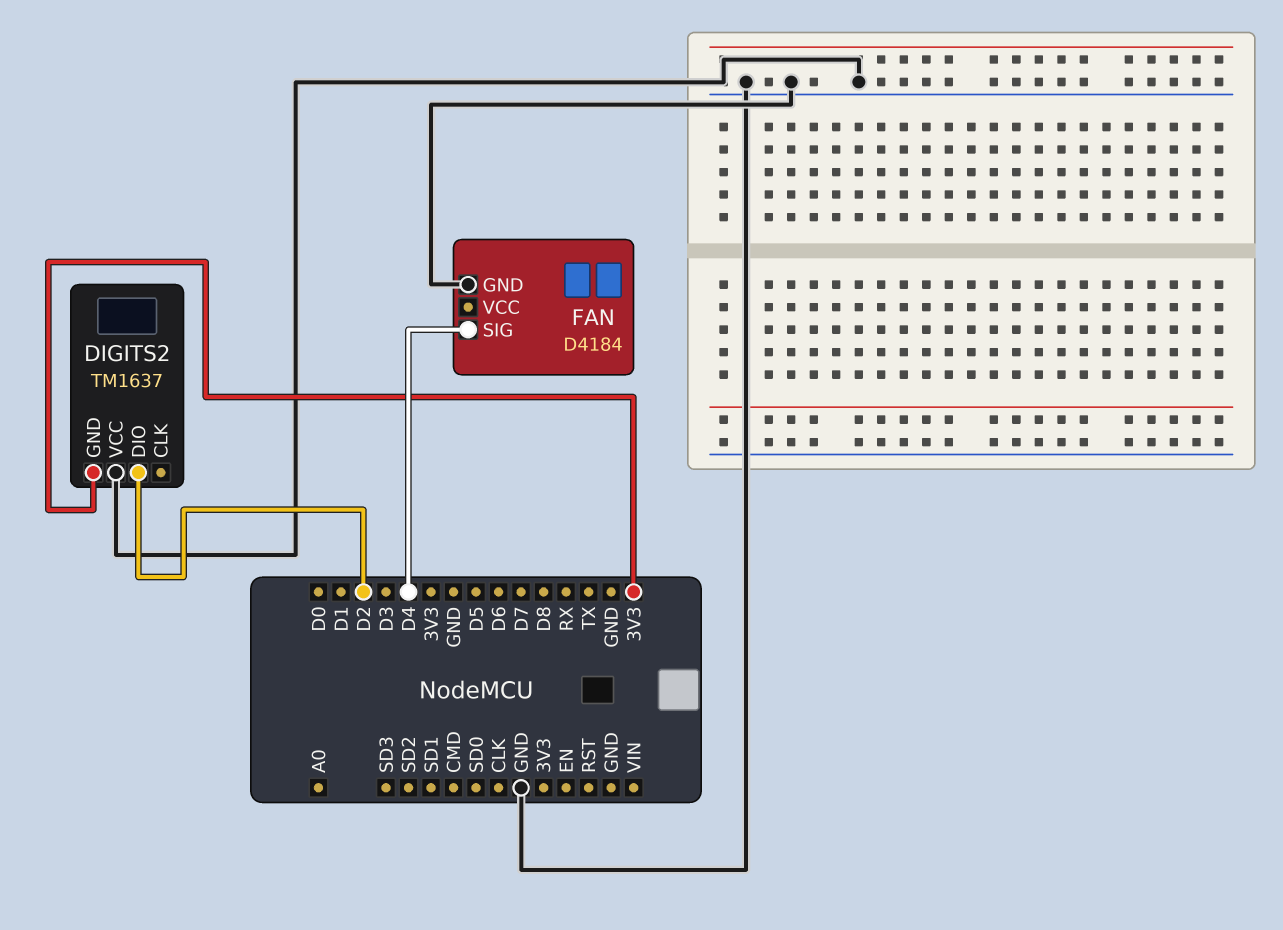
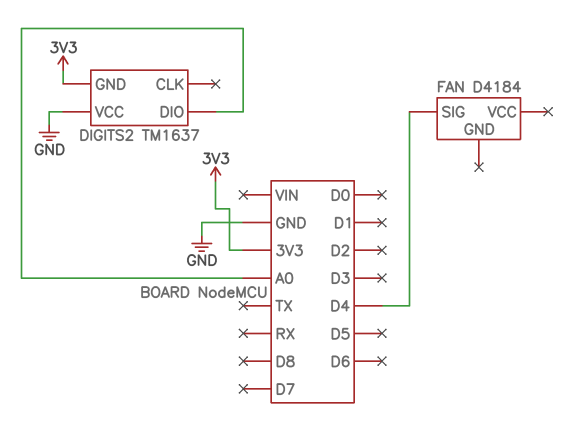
DIGITS2 pin DIO: D2 -> A0
FAN pin GND: GND -> none

